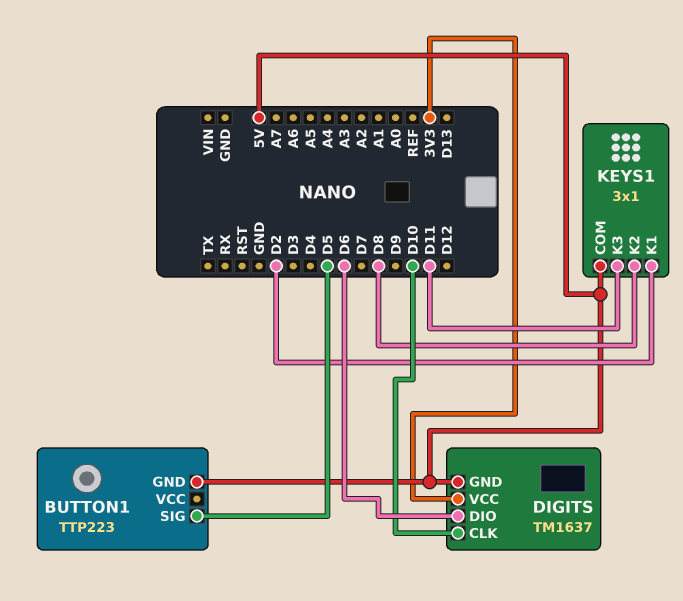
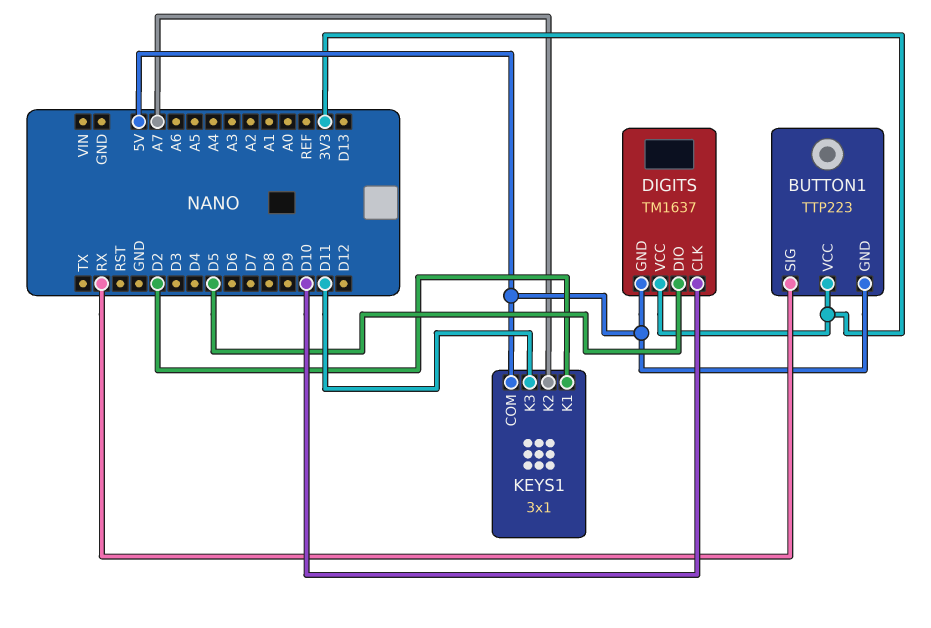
BUTTON1 pin SIG: D5 -> RX
BUTTON1 pin VCC: none -> 3V3
DIGITS pin DIO: D6 -> D5
KEYS1 pin K2: D8 -> A7

